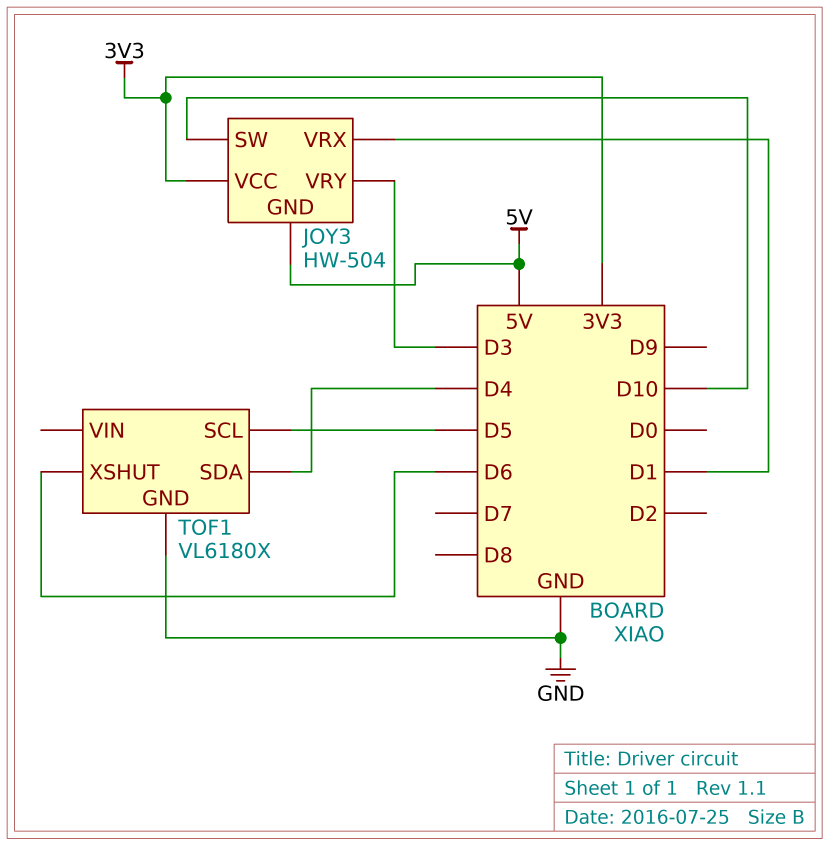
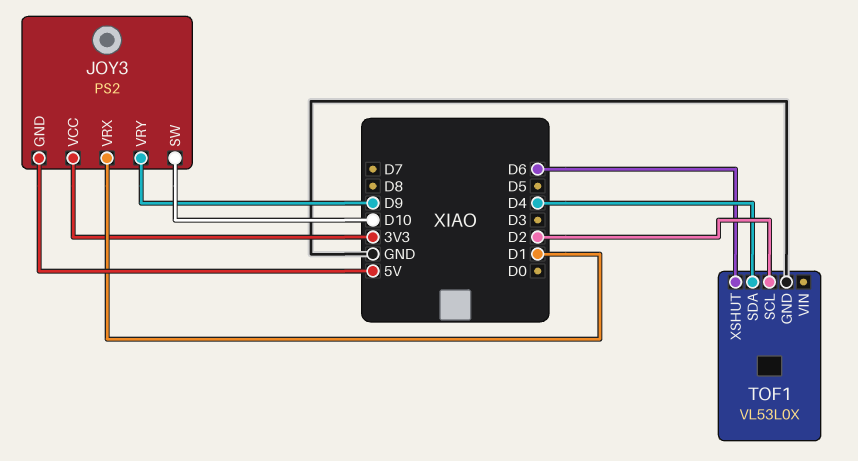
JOY3: HW-504 -> PS2
JOY3 pin VRY: D3 -> D9
TOF1: VL6180X -> VL53L0X
TOF1 pin SCL: D5 -> D2

